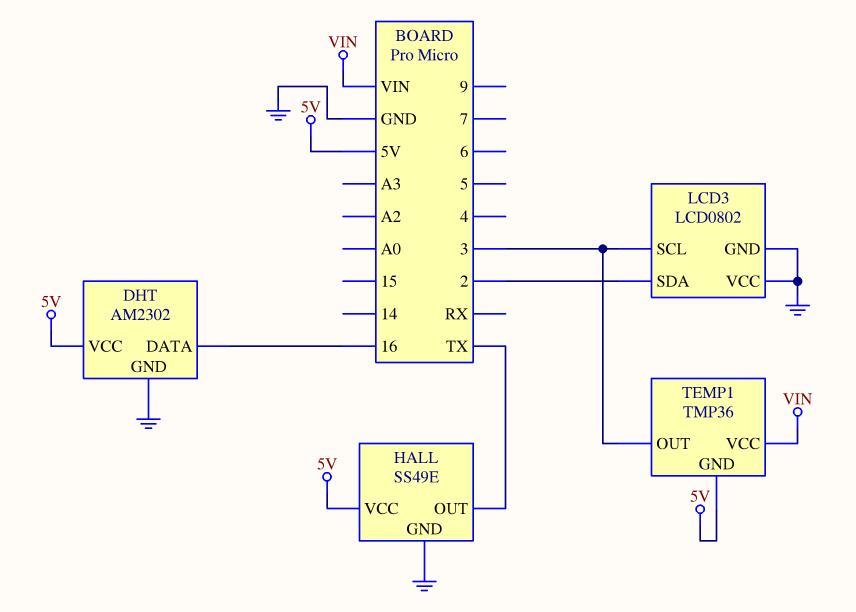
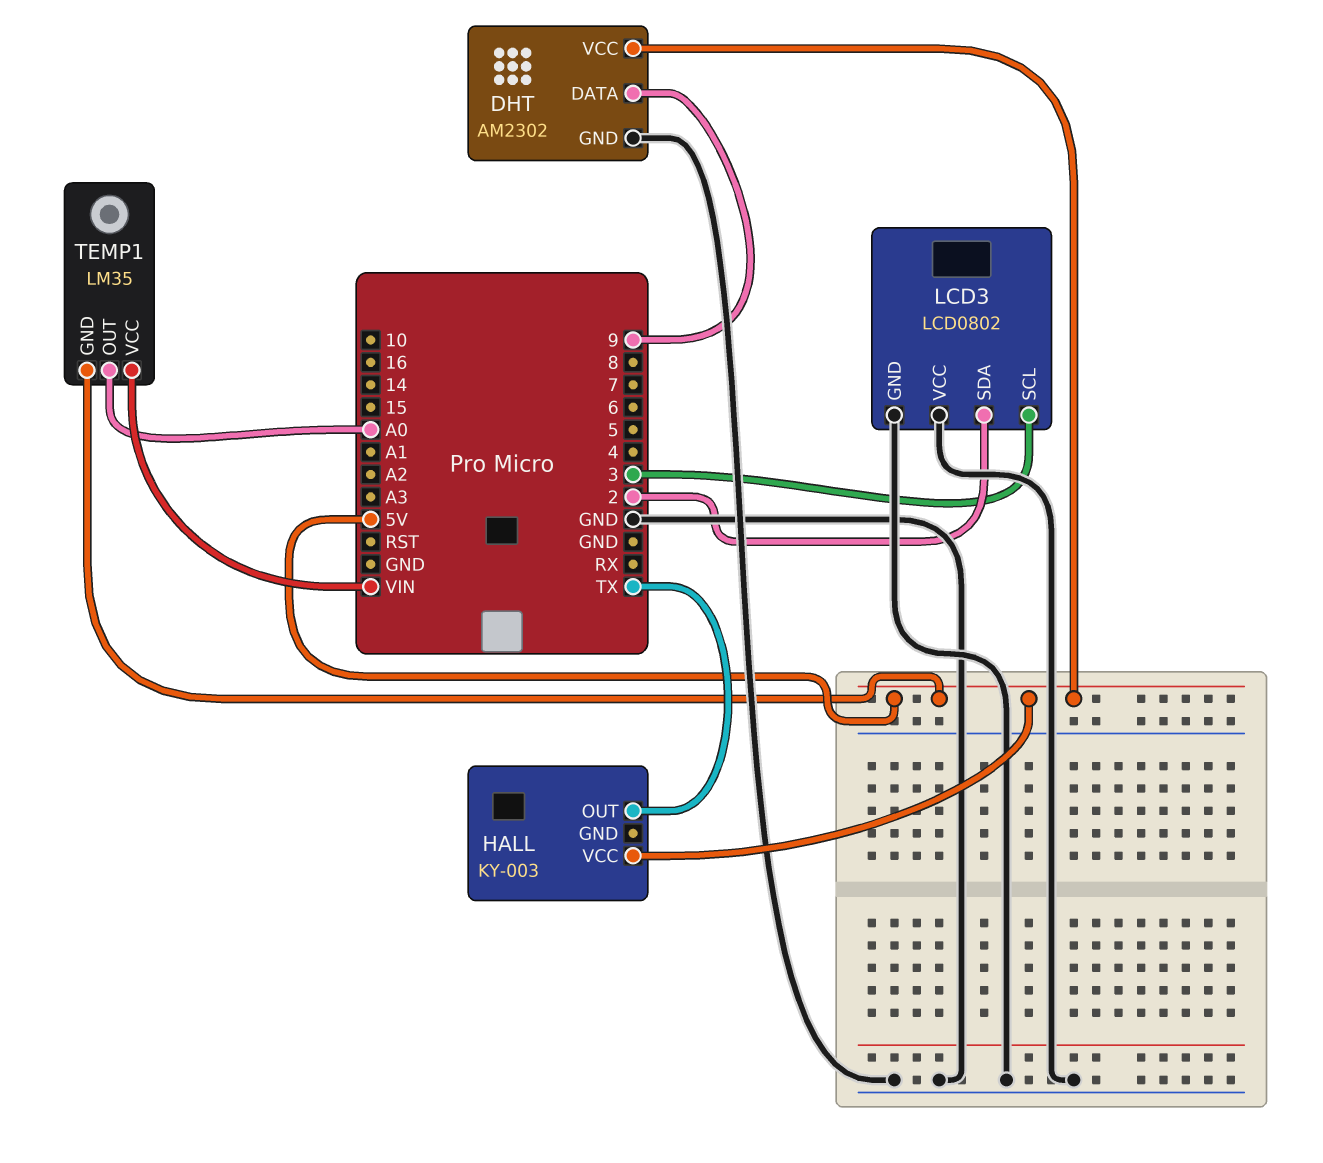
DHT pin DATA: 16 -> 9
HALL: SS49E -> KY-003
HALL pin GND: GND -> none
TEMP1: TMP36 -> LM35
TEMP1 pin OUT: 3 -> A0

